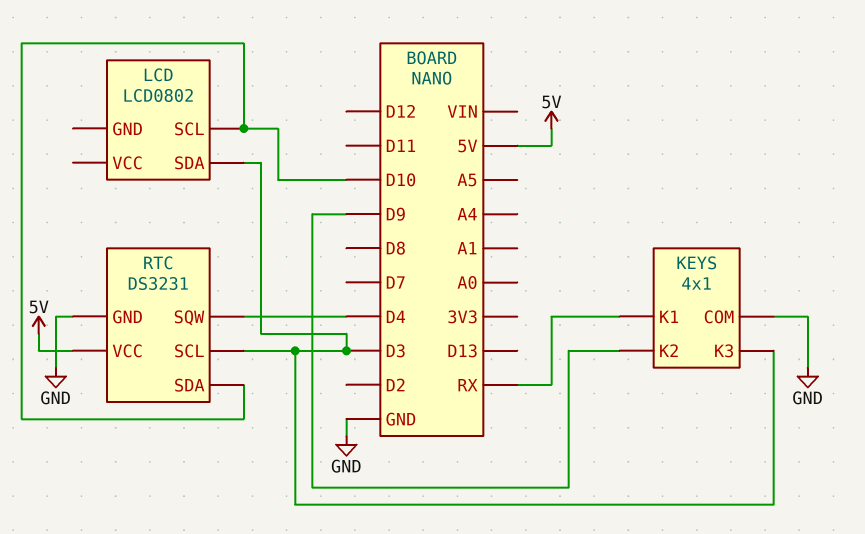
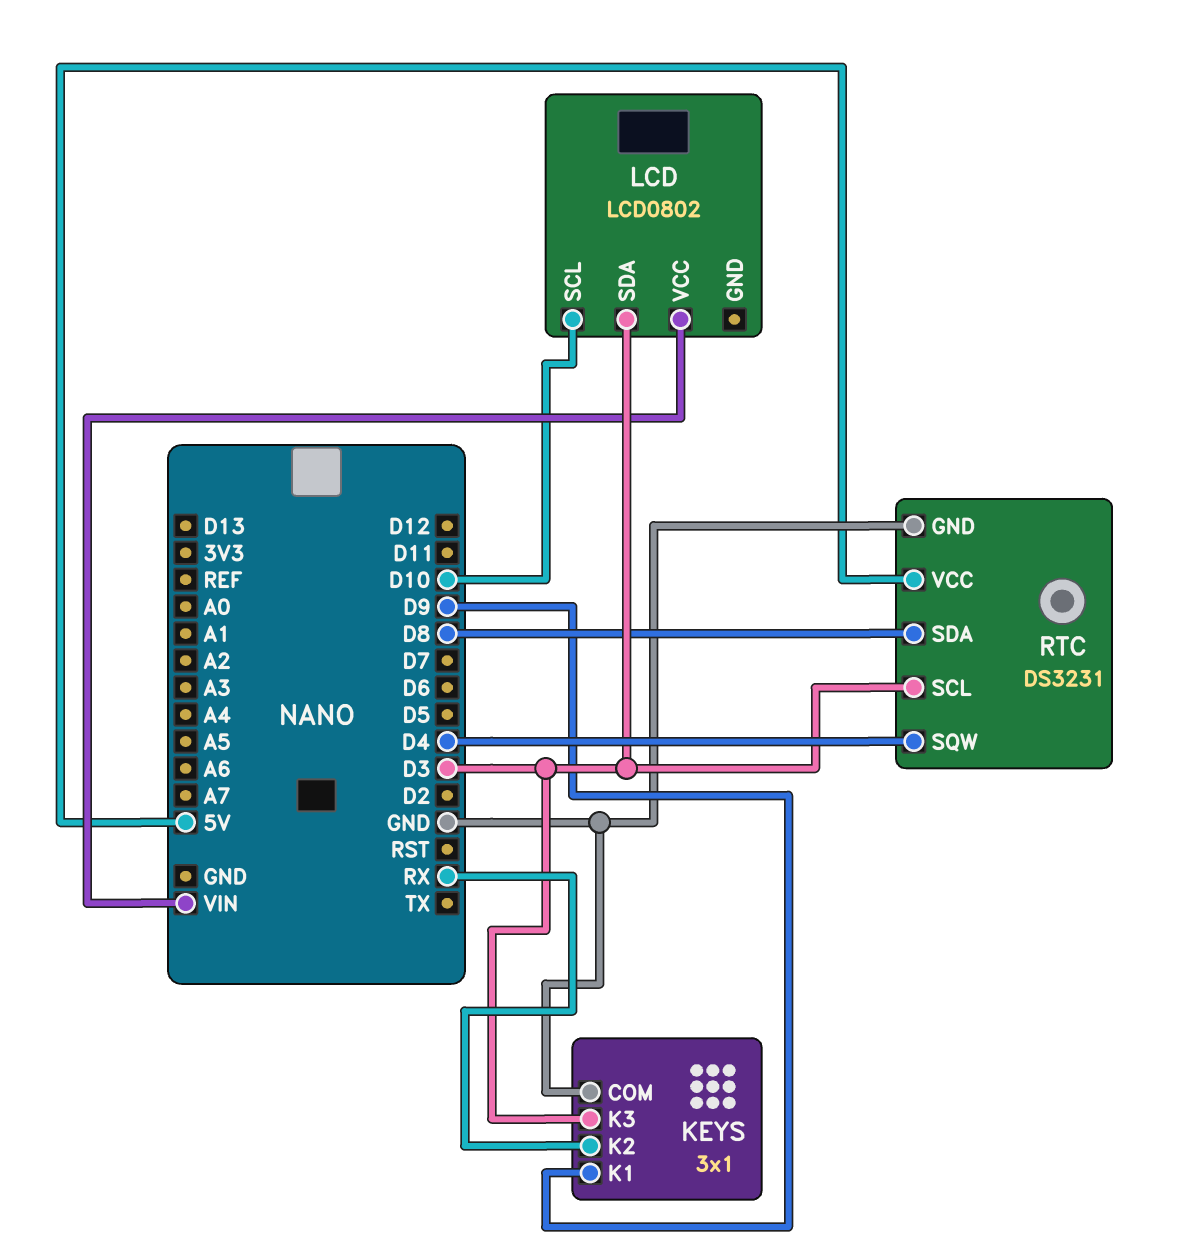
KEYS: 4x1 -> 3x1
KEYS pin K1: RX -> D9
KEYS pin K2: D9 -> RX
LCD pin VCC: none -> VIN
RTC pin SDA: D10 -> D8

